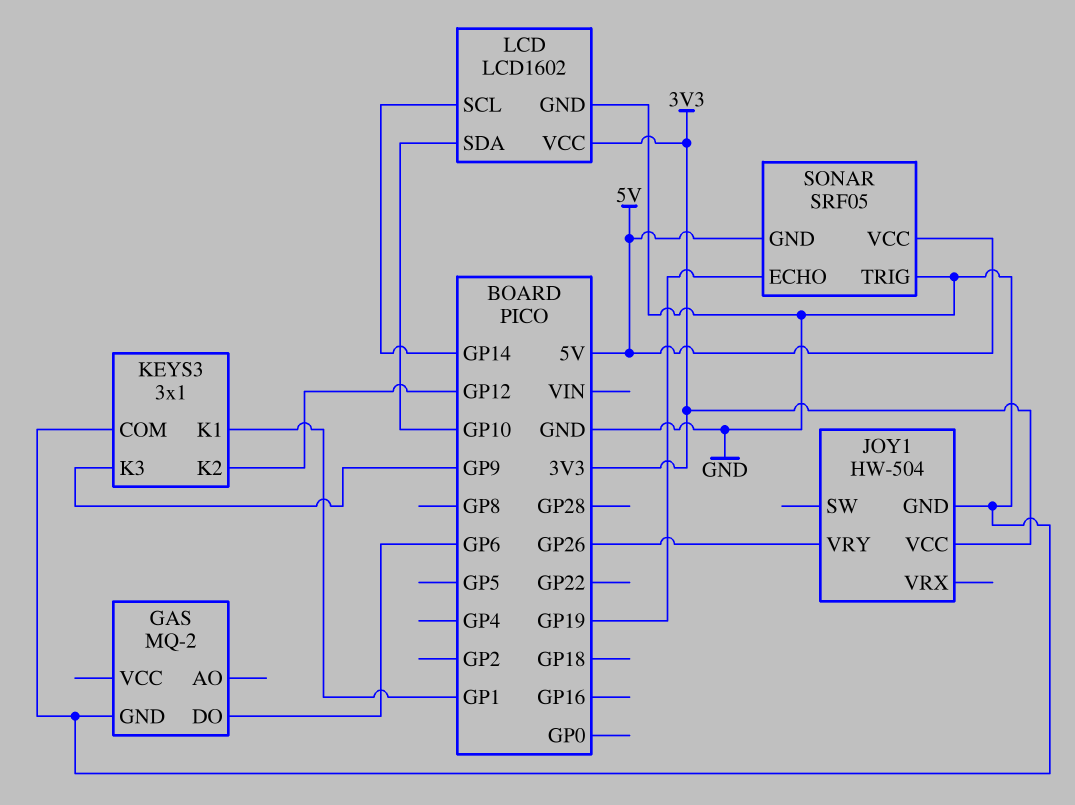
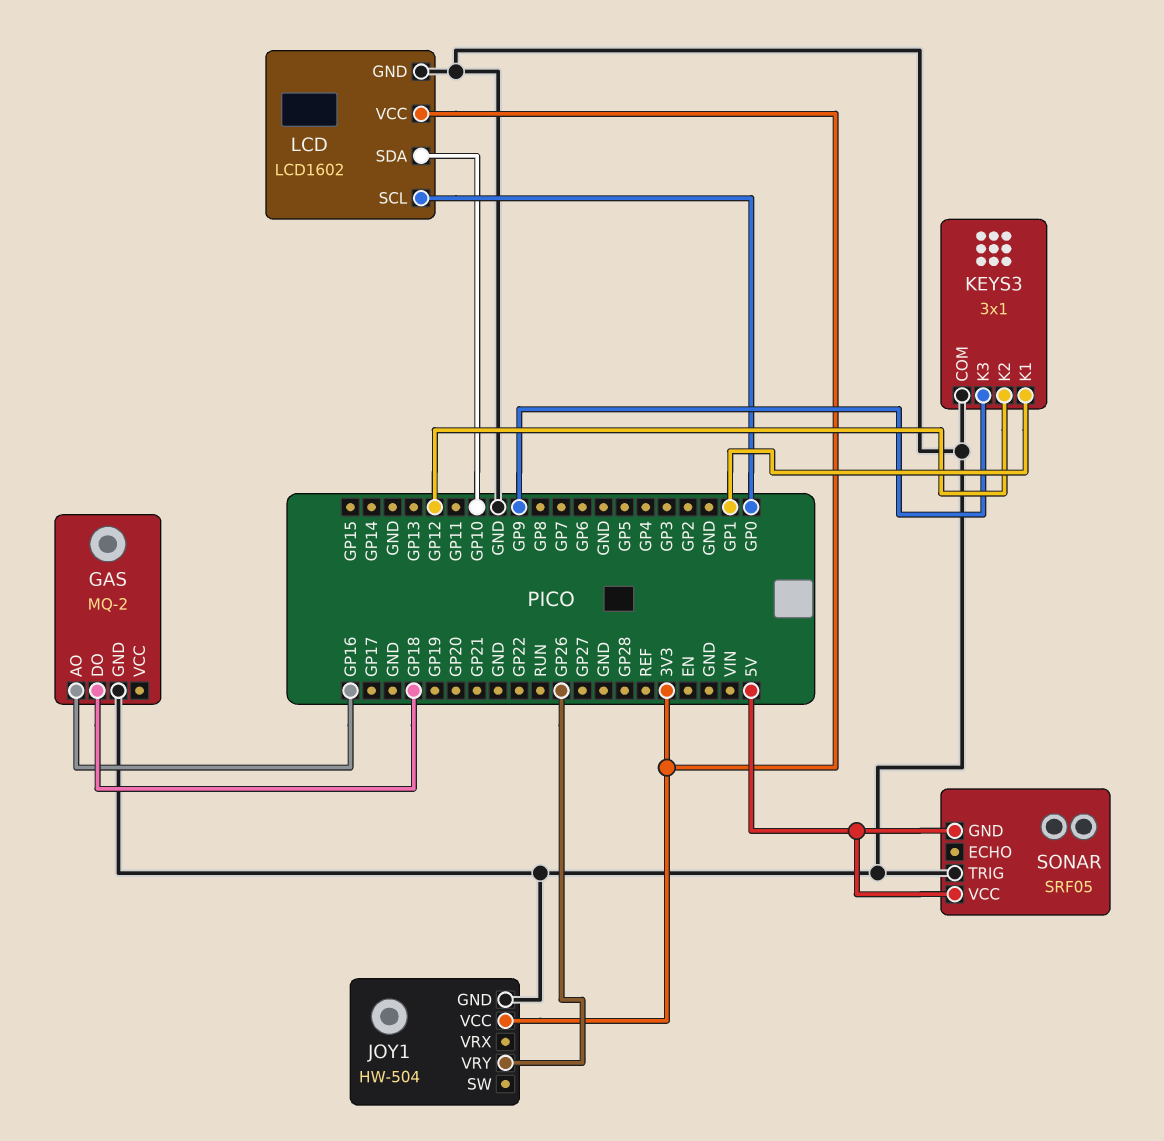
GAS pin AO: none -> GP16
GAS pin DO: GP6 -> GP18
LCD pin SCL: GP14 -> GP0
SONAR pin ECHO: GP19 -> none

